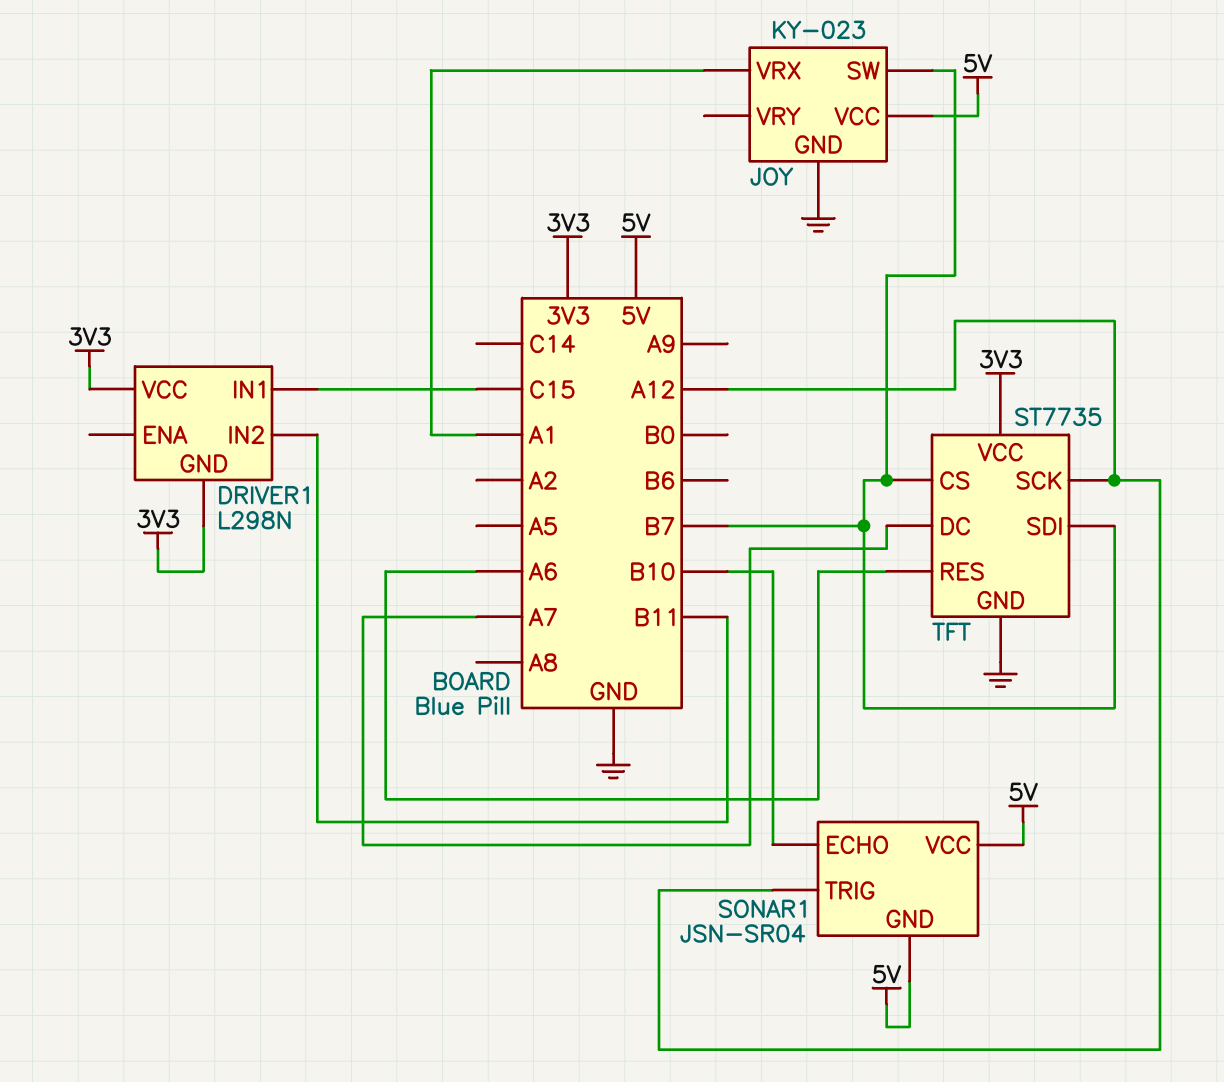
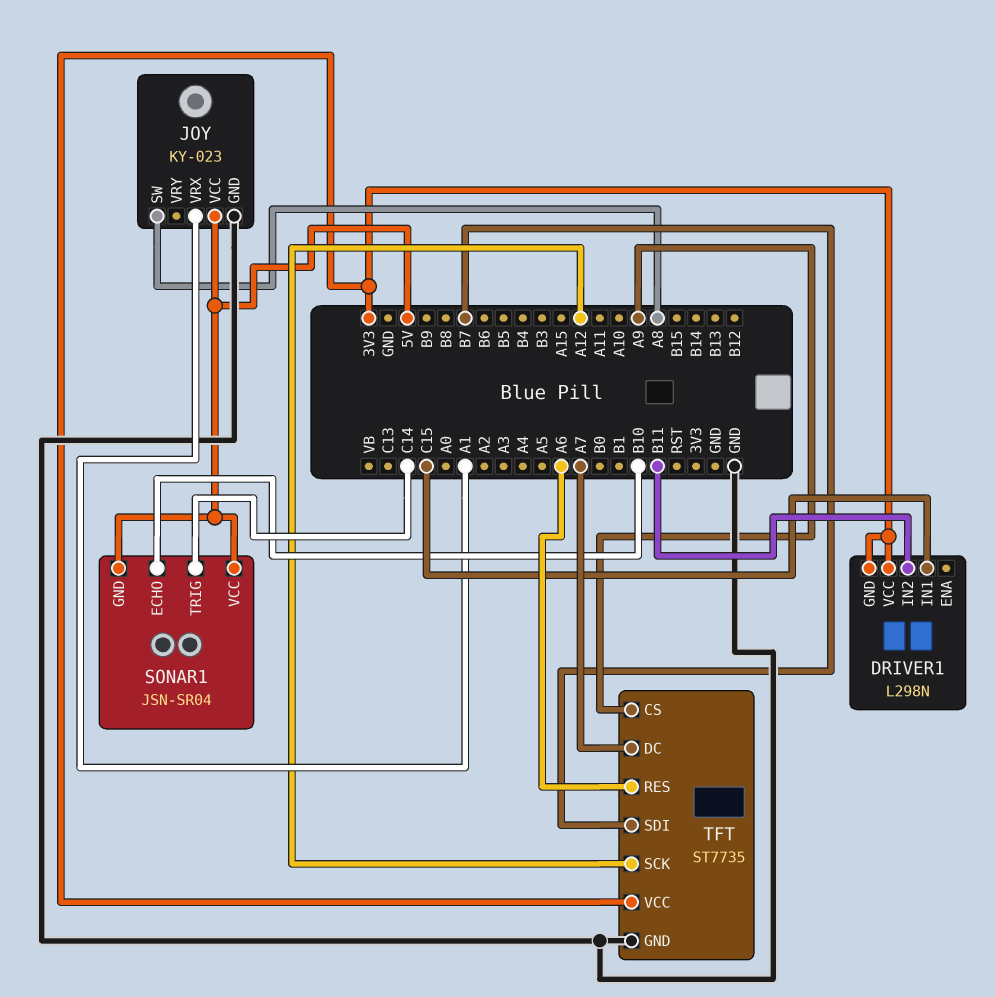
JOY pin SW: B7 -> A8
SONAR1 pin TRIG: A12 -> C14
TFT pin CS: B7 -> A9

